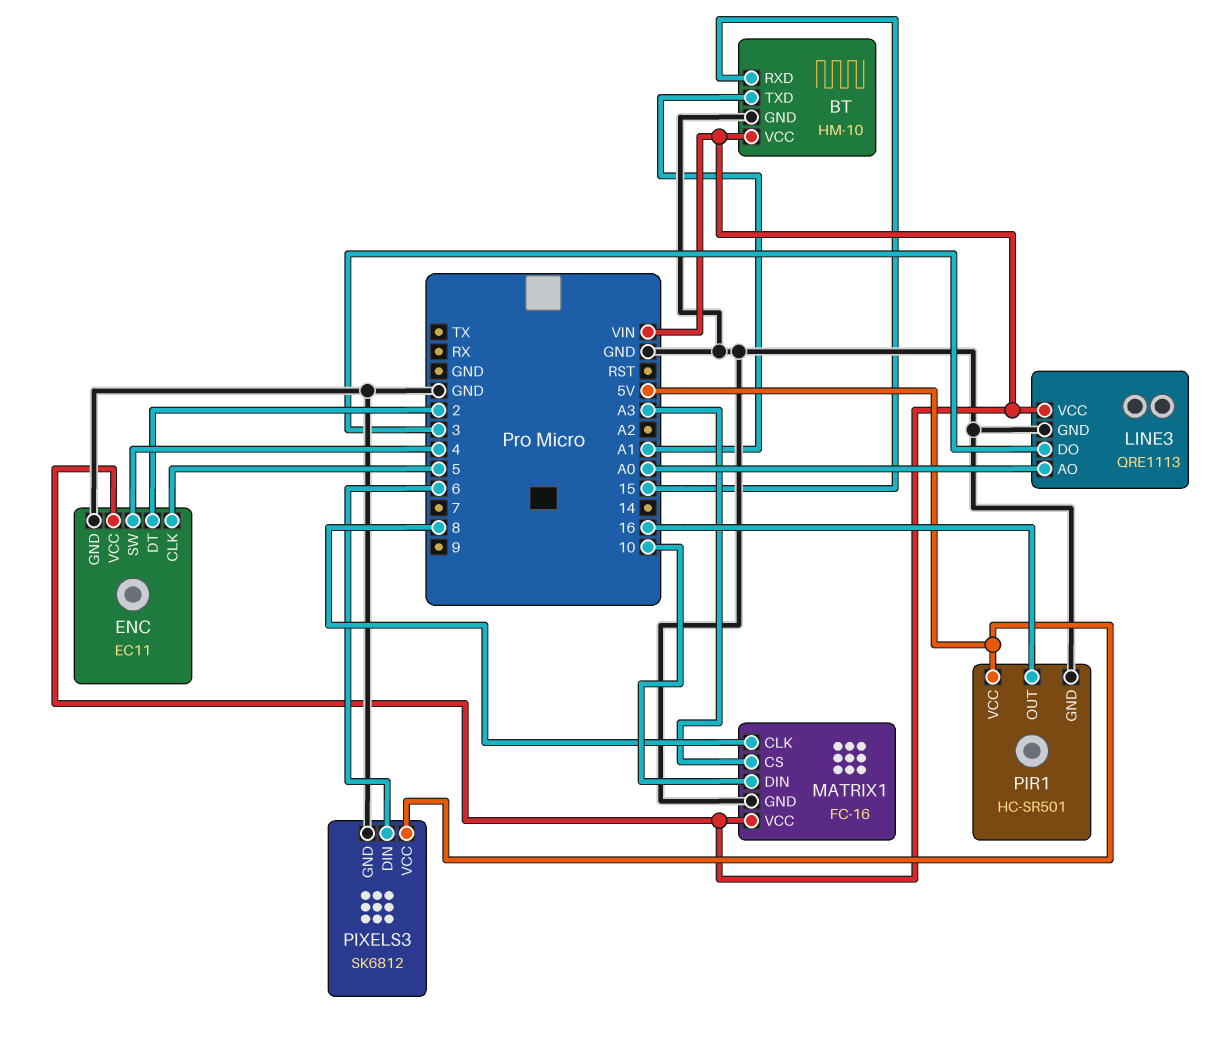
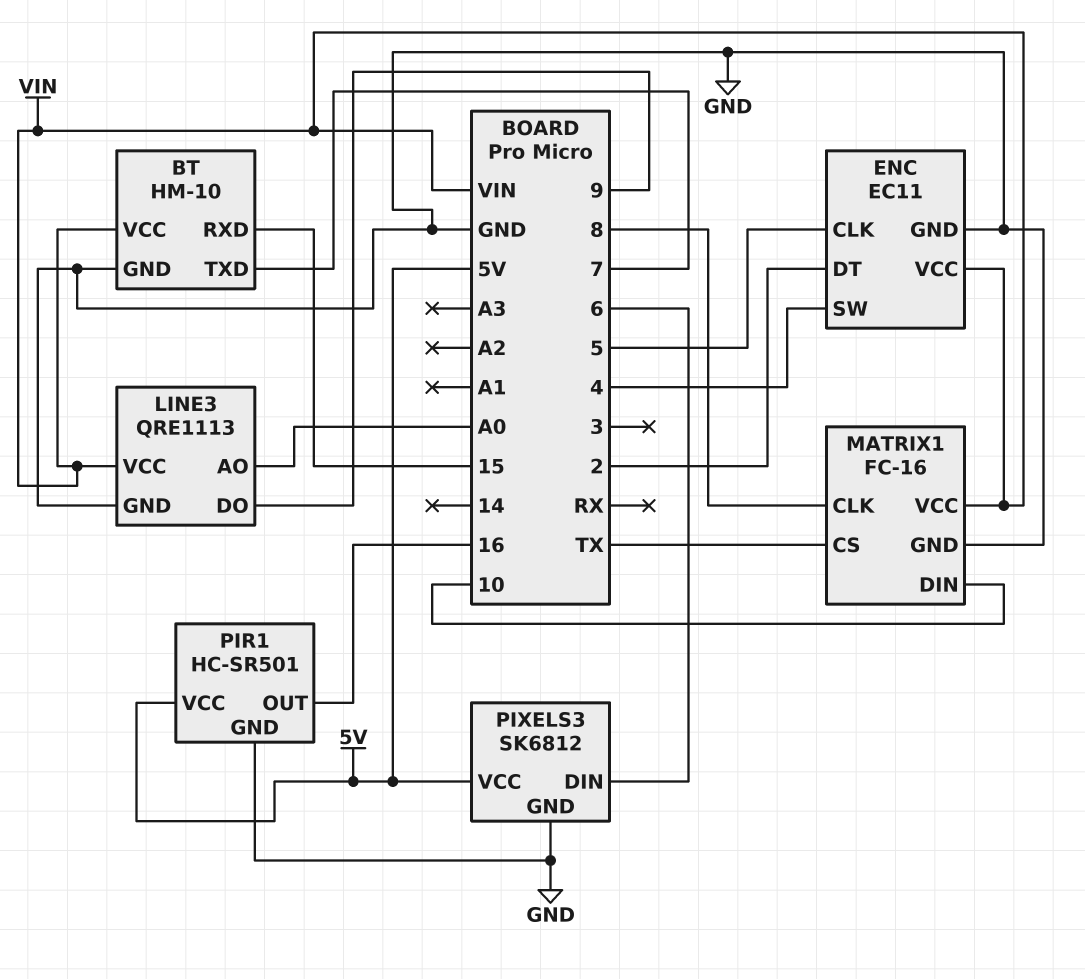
BT pin TXD: A1 -> 7
LINE3 pin DO: 3 -> 9
MATRIX1 pin CS: A3 -> TX

